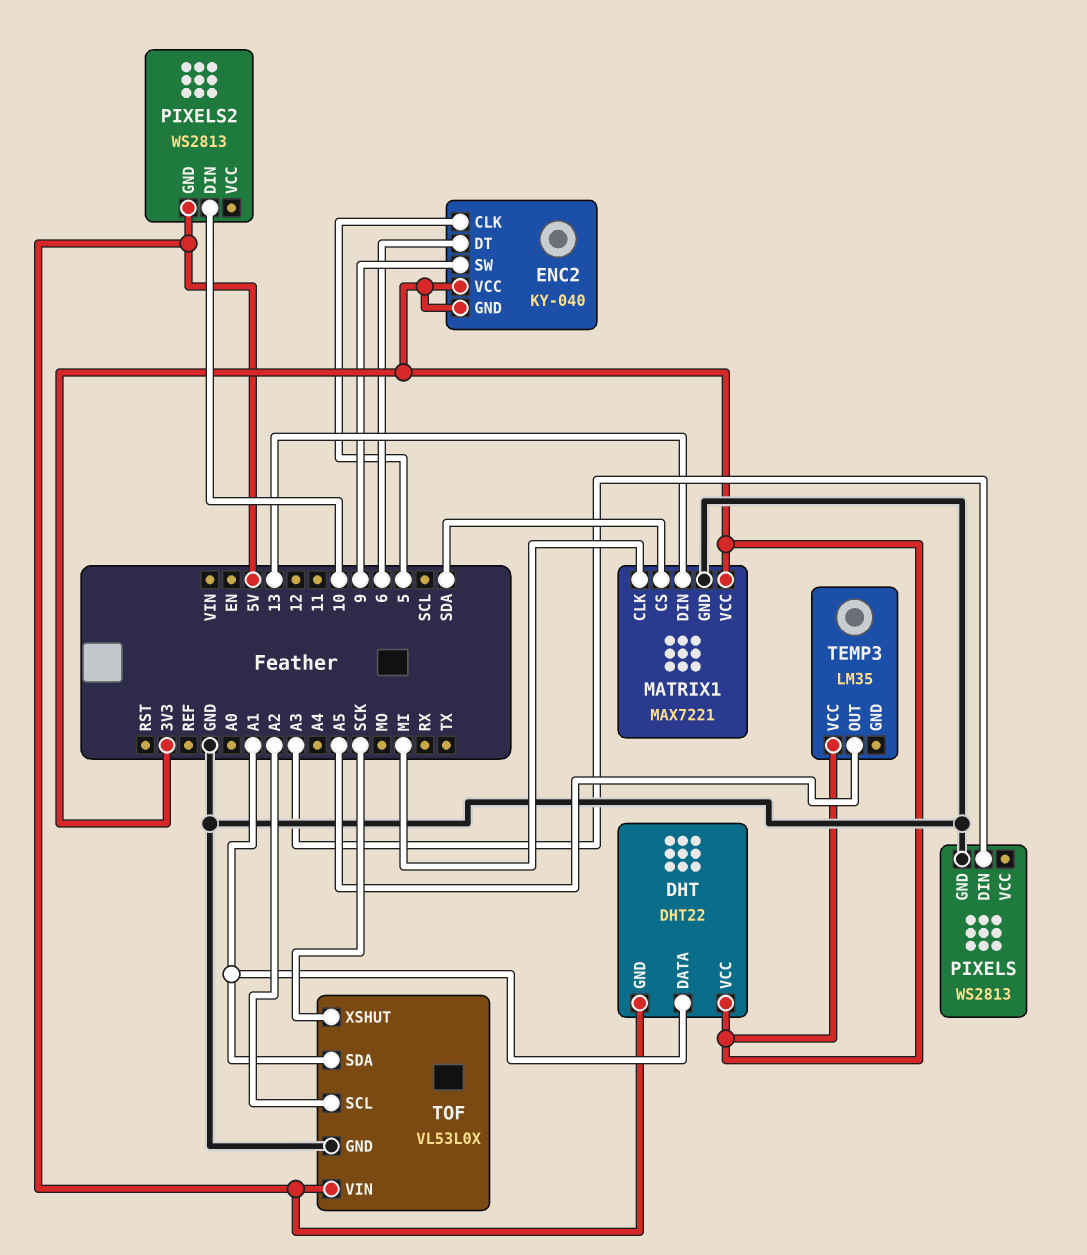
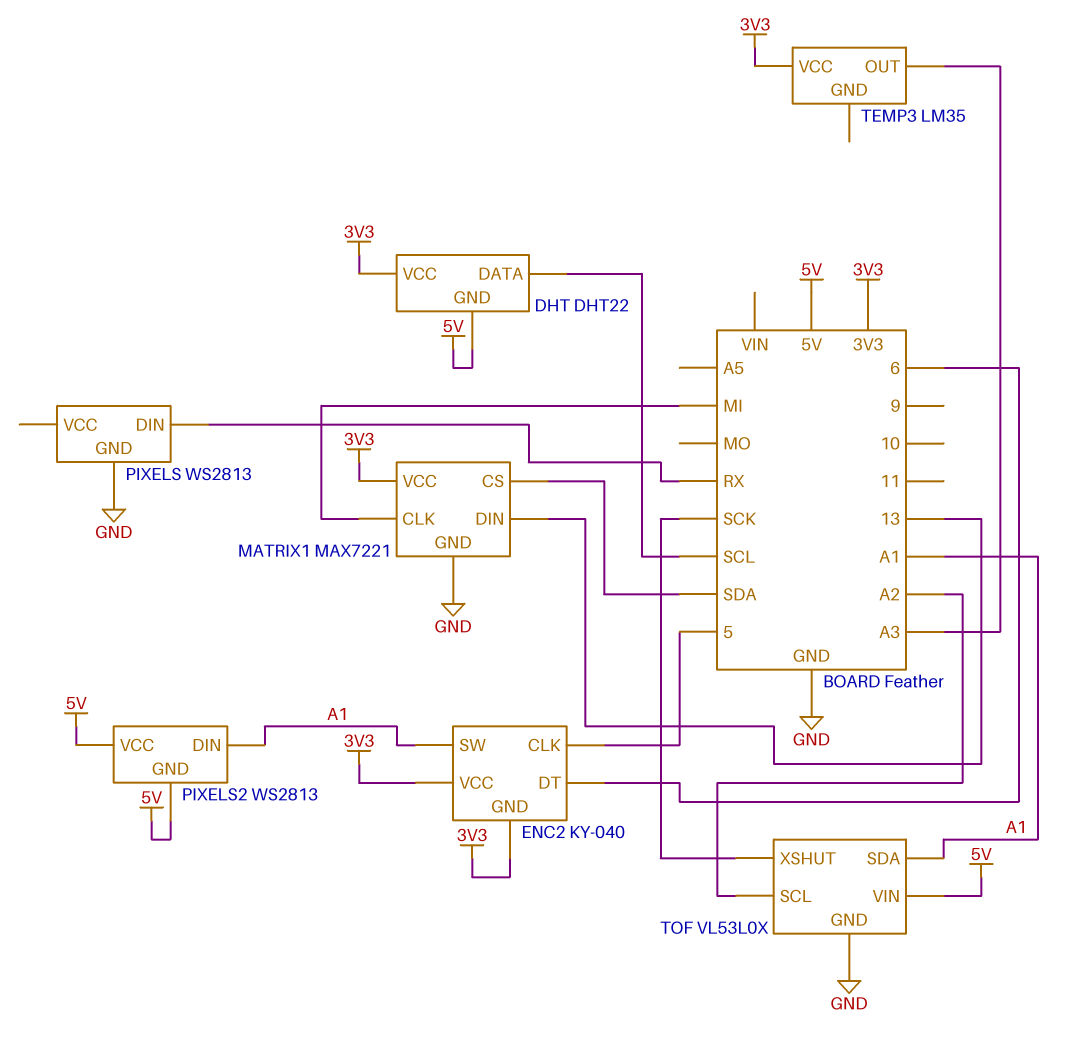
DHT pin DATA: A1 -> SCL
ENC2 pin SW: 9 -> A1
PIXELS pin DIN: A3 -> RX
PIXELS2 pin DIN: 10 -> A1
PIXELS2 pin VCC: none -> 5V
TEMP3 pin OUT: A5 -> A3

